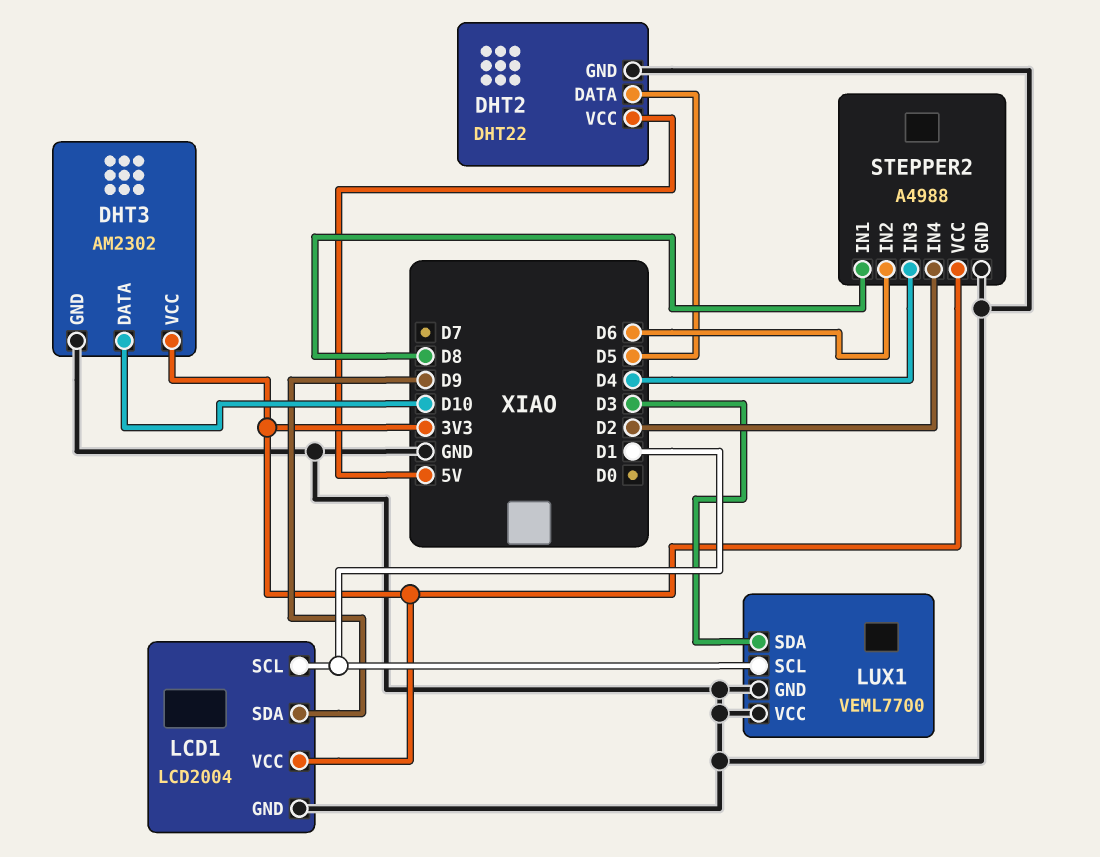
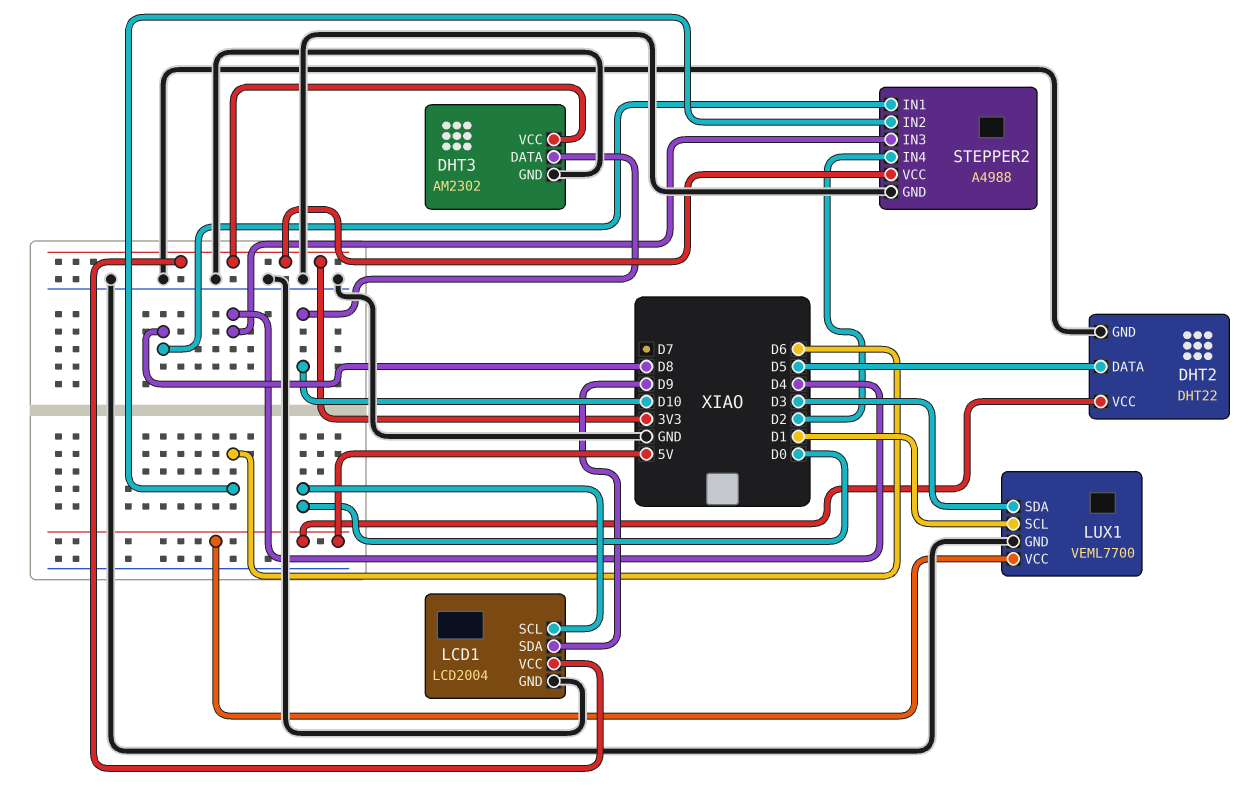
LCD1 pin SCL: D1 -> D0
LUX1 pin VCC: GND -> 5V

